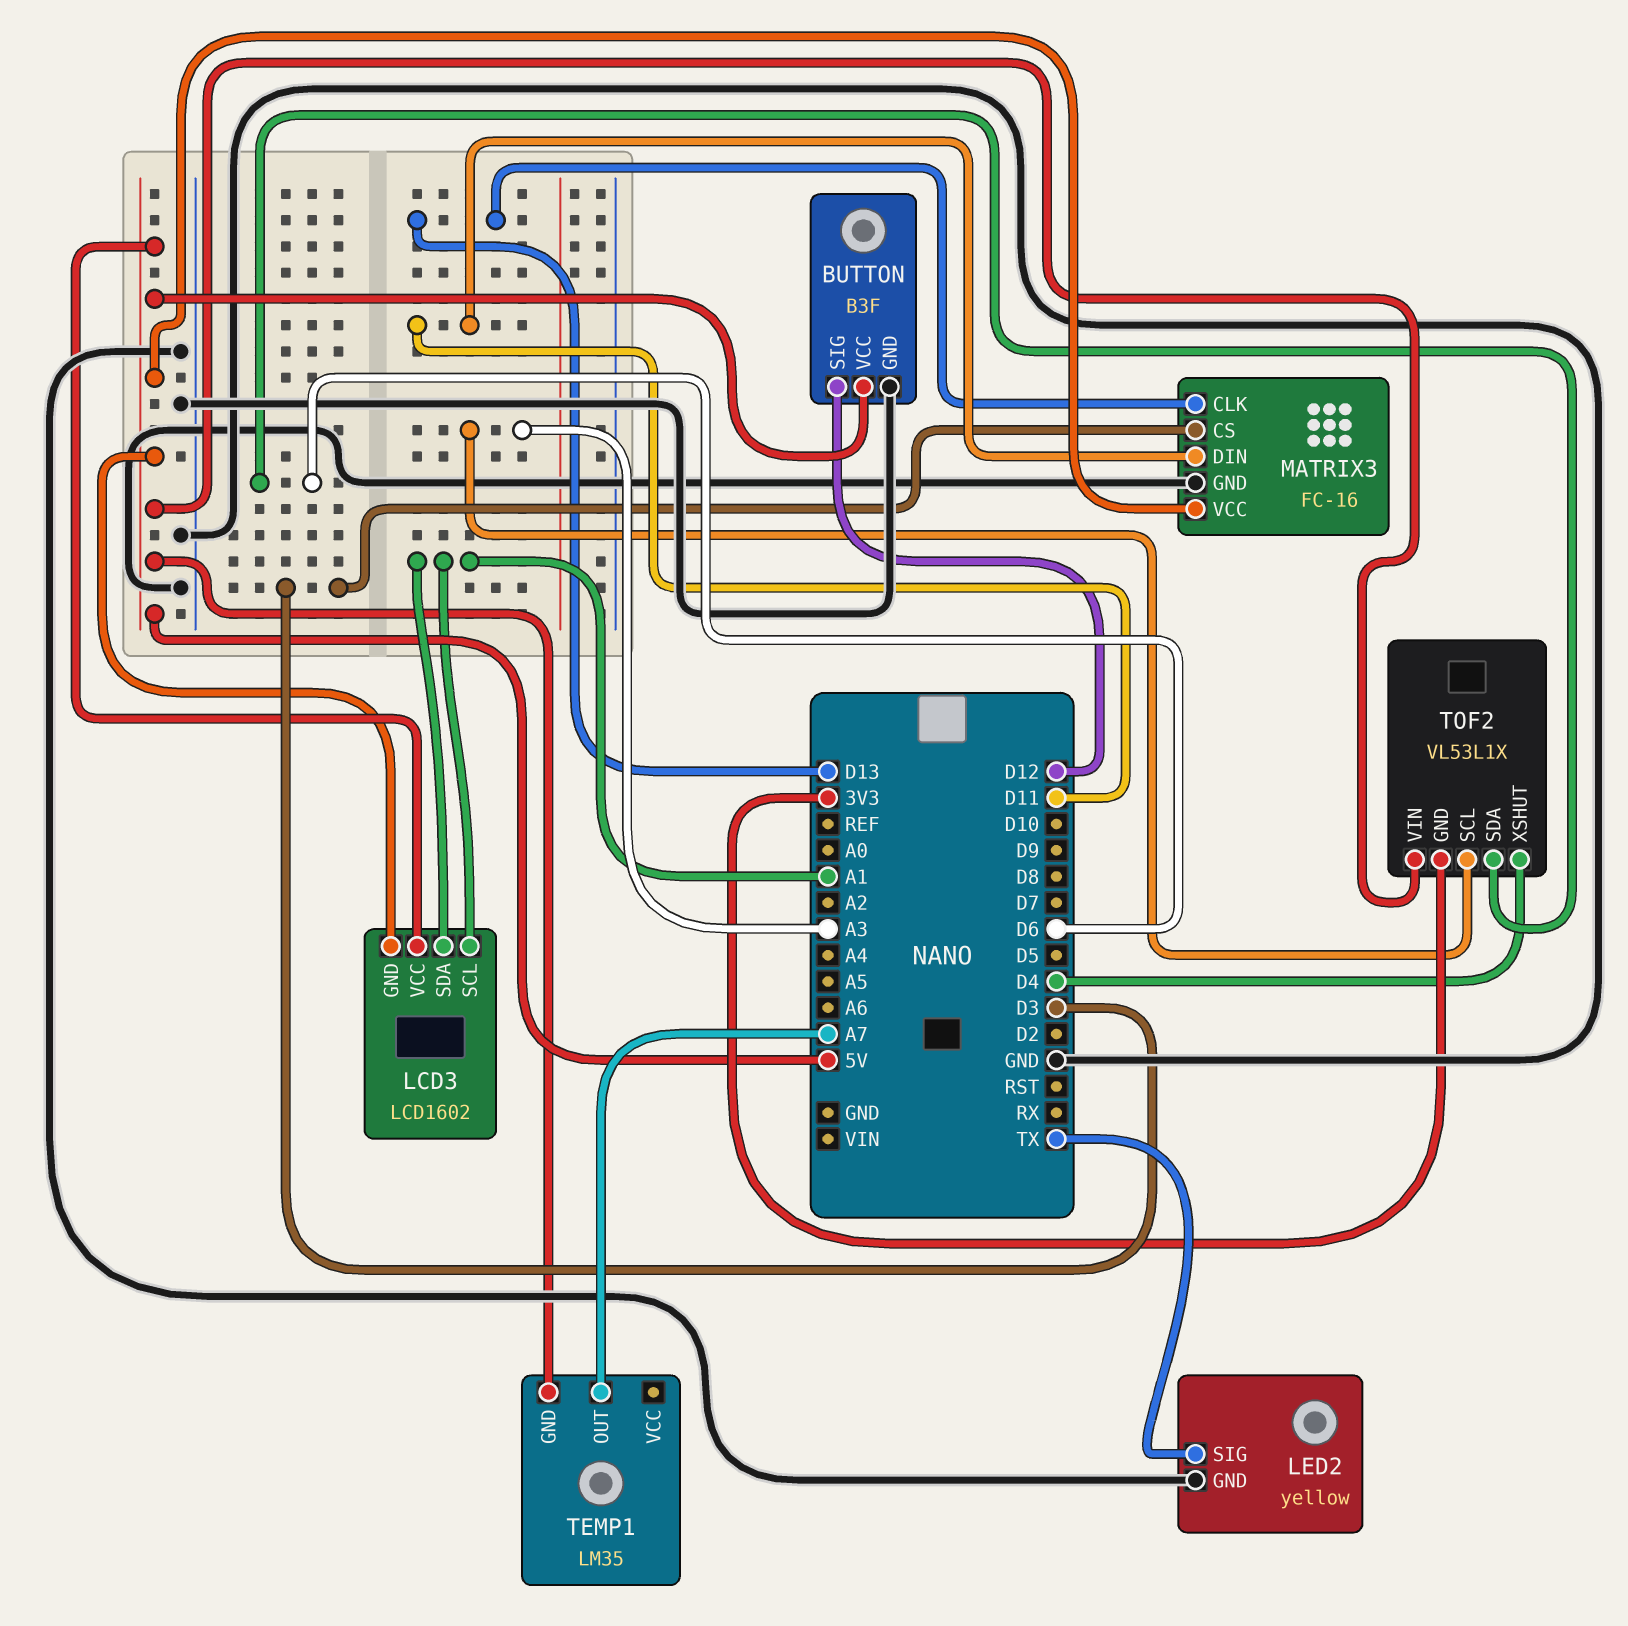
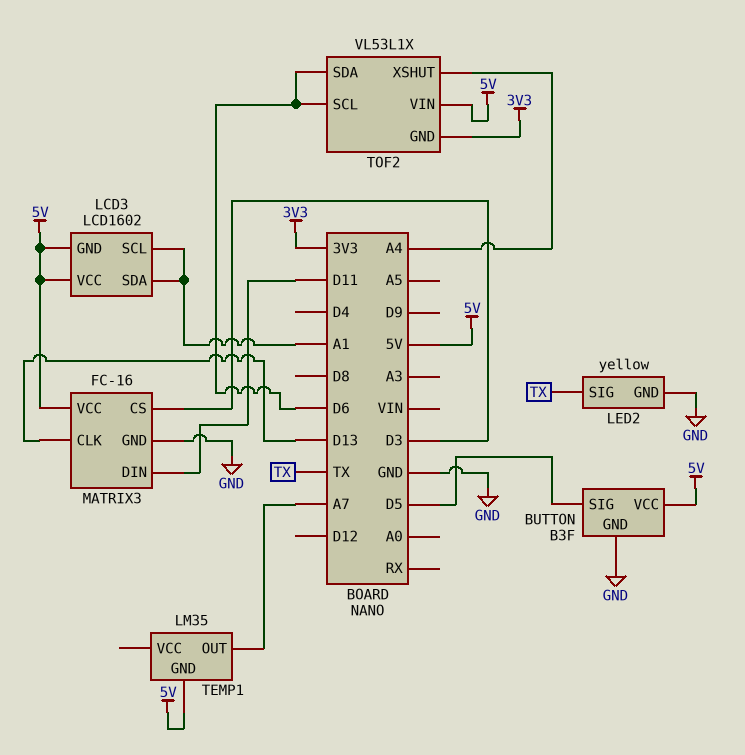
BUTTON pin SIG: D12 -> D5
TOF2 pin SCL: A3 -> D6
TOF2 pin XSHUT: D4 -> A4

